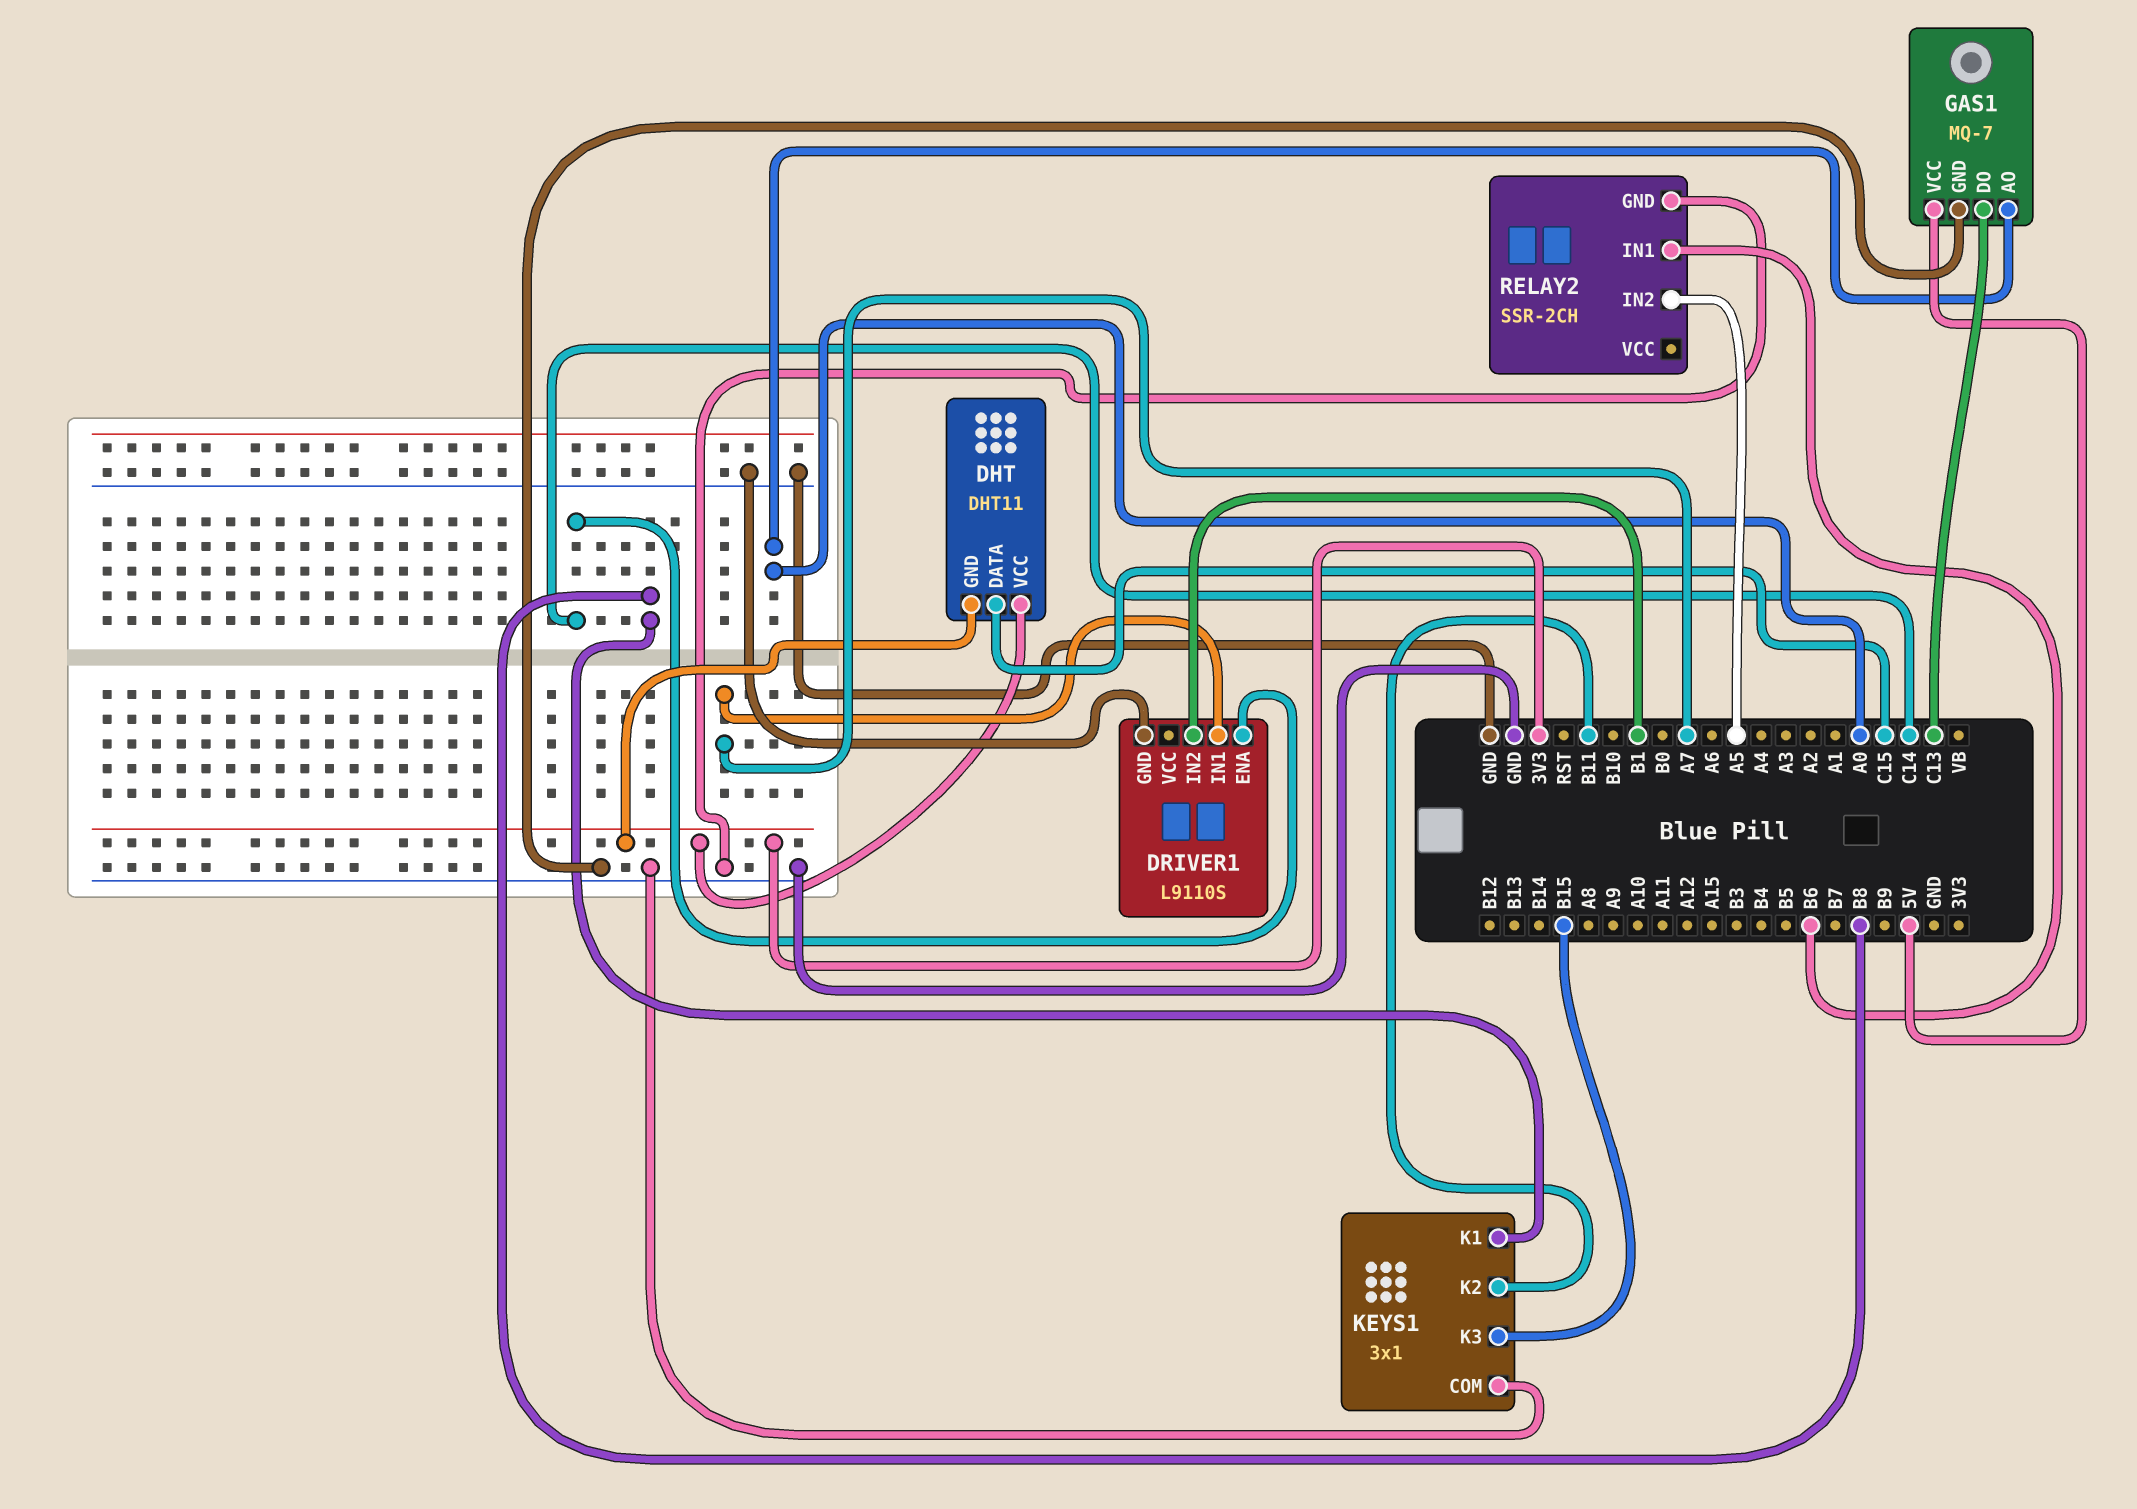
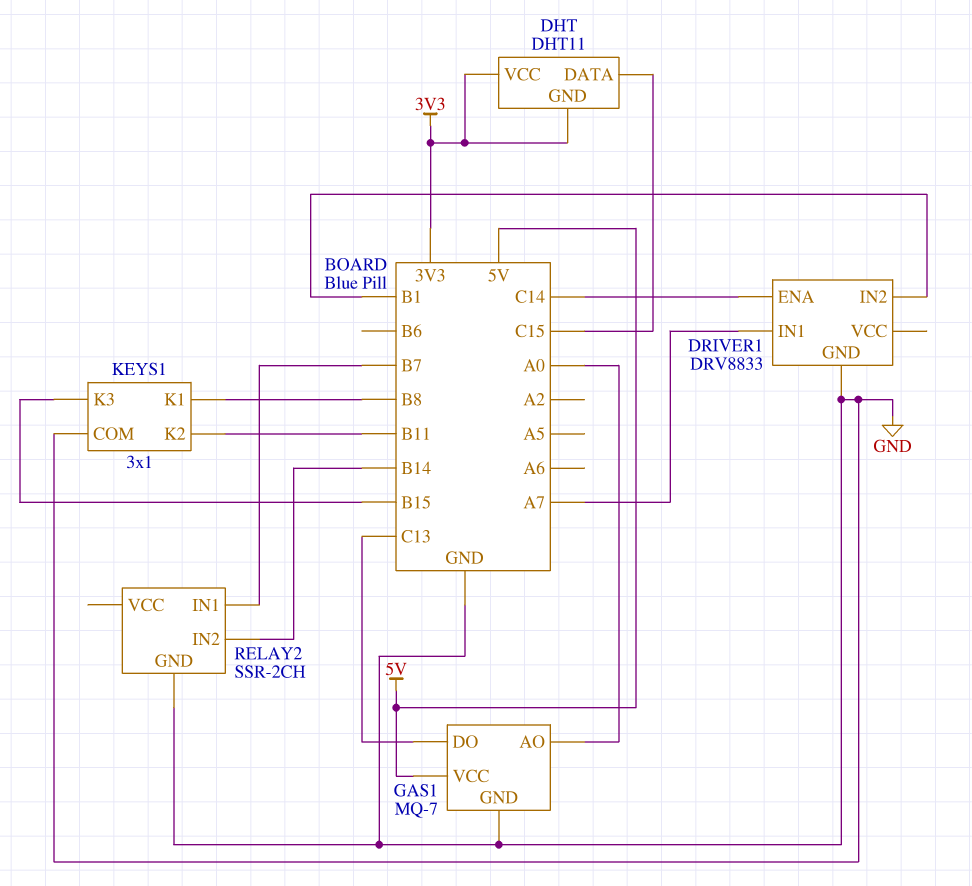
DRIVER1: L9110S -> DRV8833
RELAY2 pin IN1: B6 -> B7
RELAY2 pin IN2: A5 -> B14

